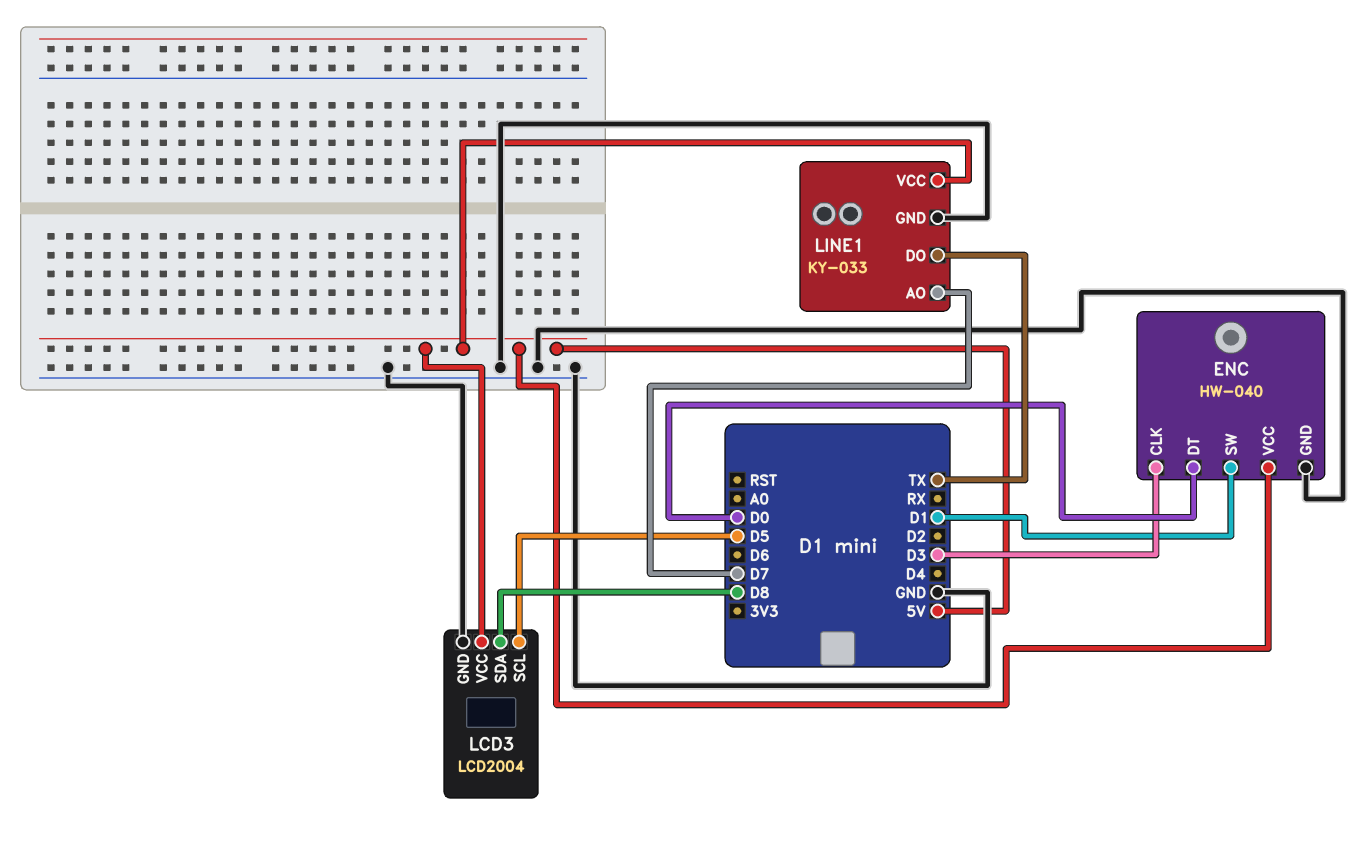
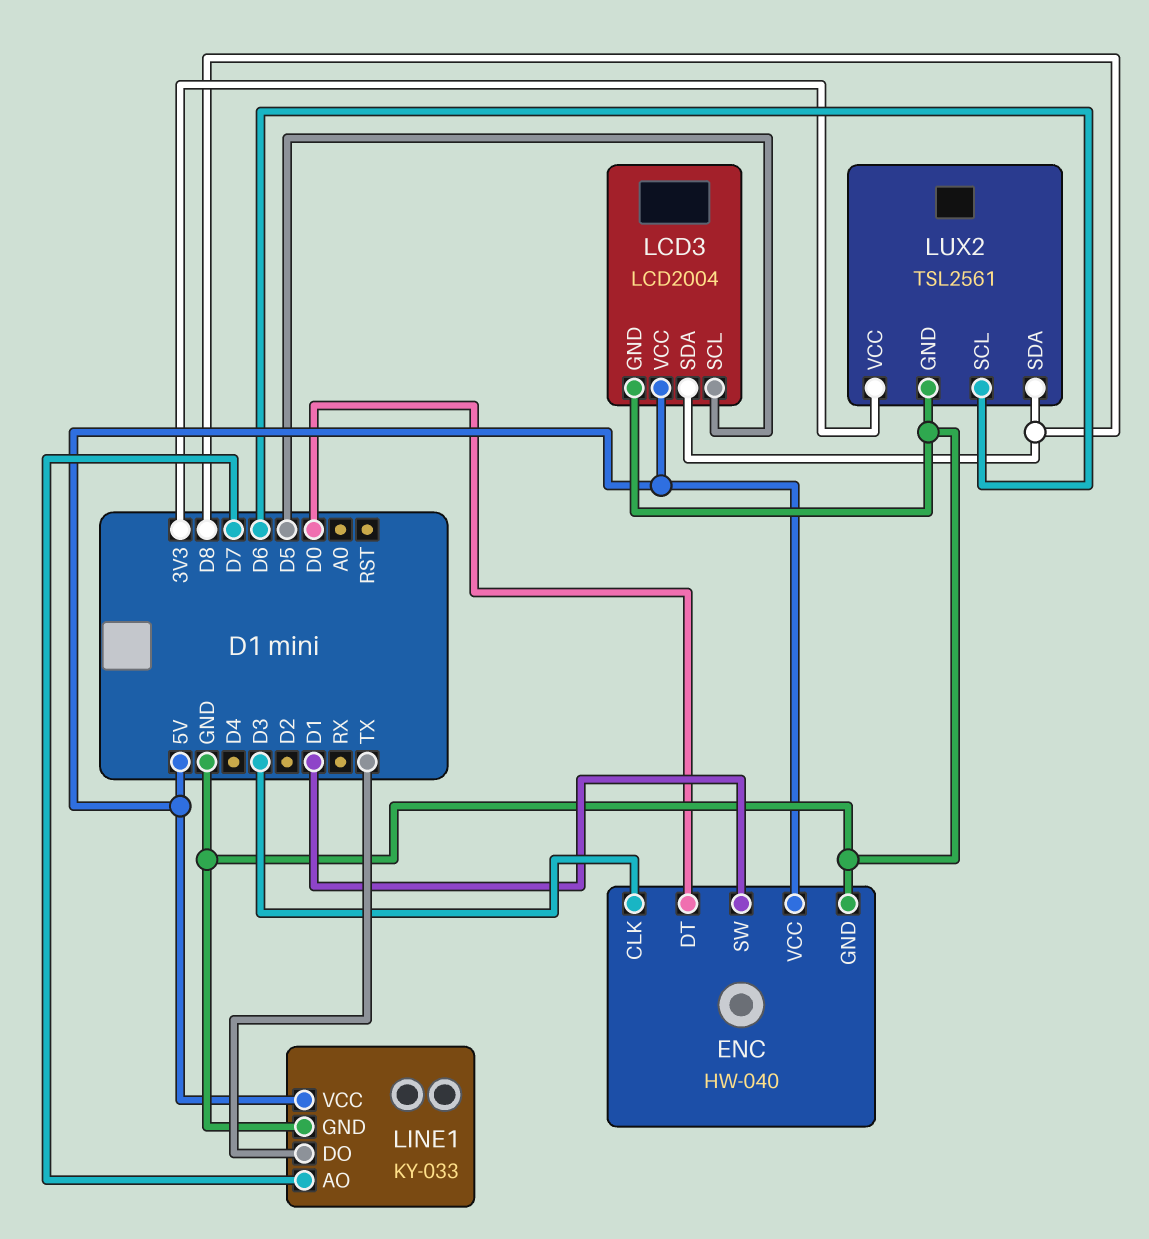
LUX2: none -> TSL2561
LUX2 pin GND: none -> GND
LUX2 pin SCL: none -> D6
LUX2 pin SDA: none -> D8
LUX2 pin VCC: none -> 3V3

